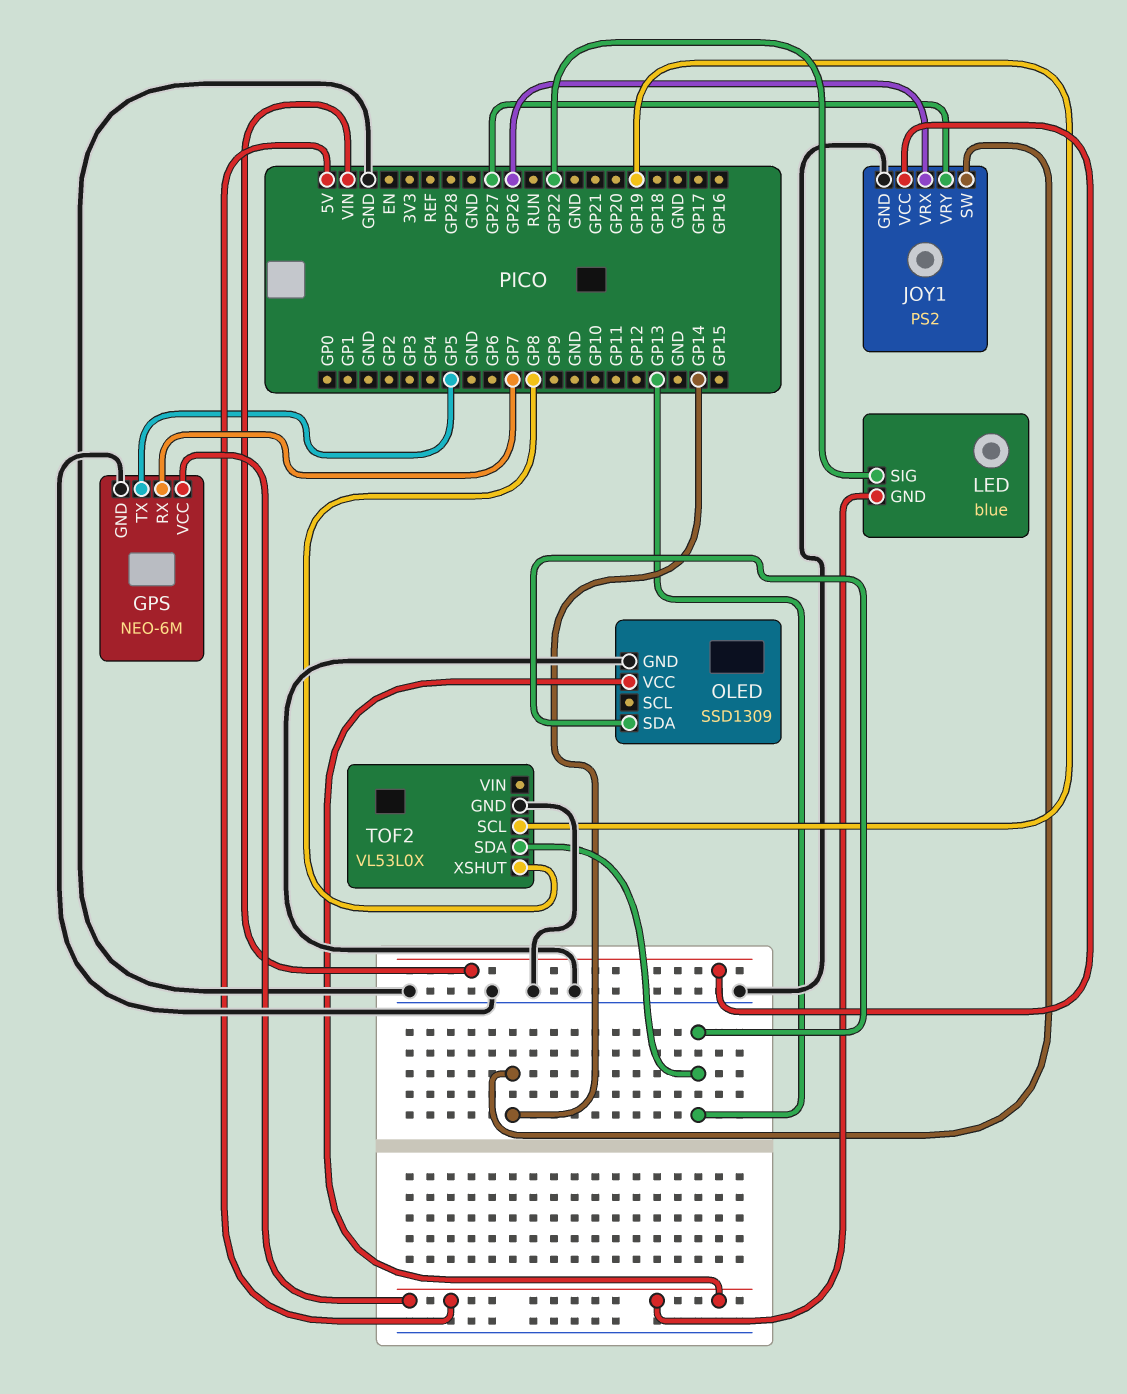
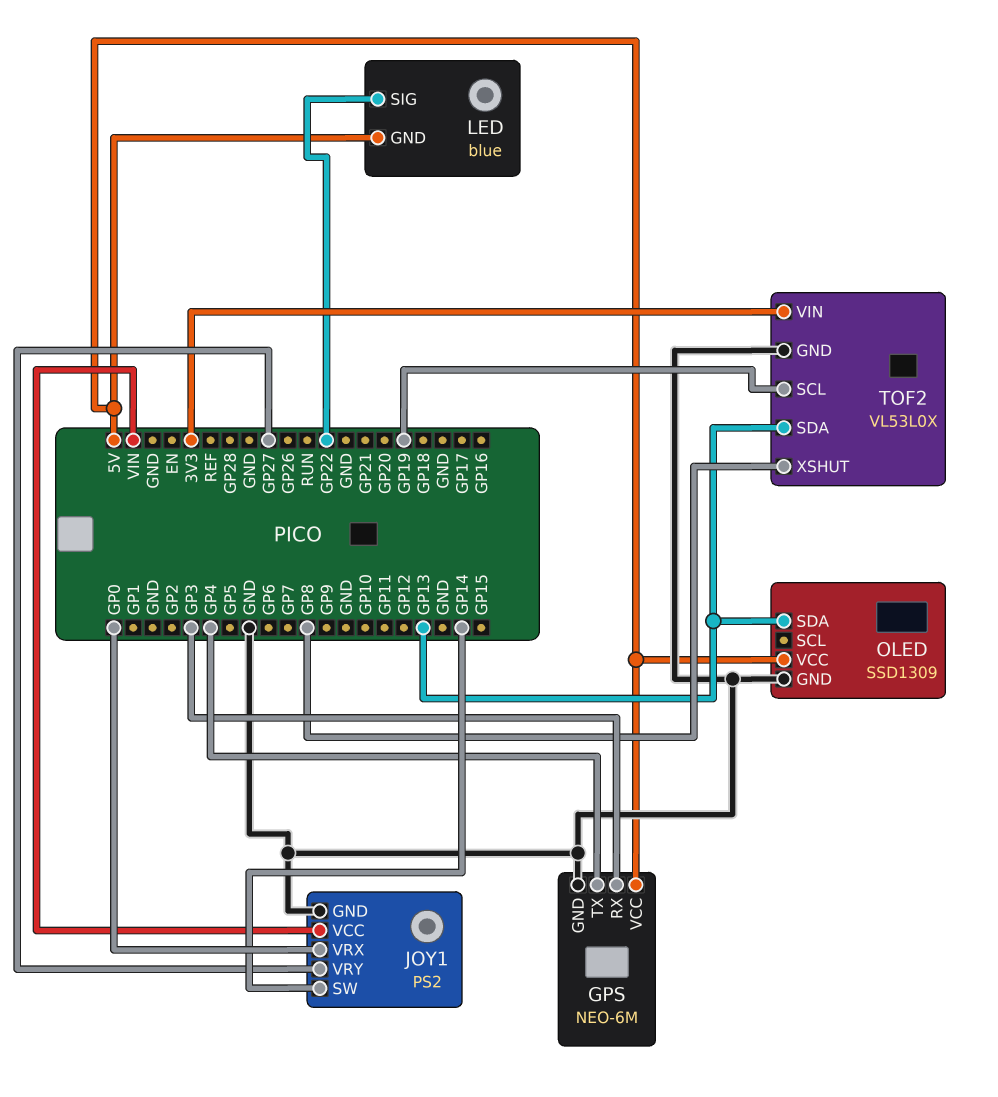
GPS pin RX: GP7 -> GP3
GPS pin TX: GP5 -> GP4
JOY1 pin VRX: GP26 -> GP0
TOF2 pin VIN: none -> 3V3

